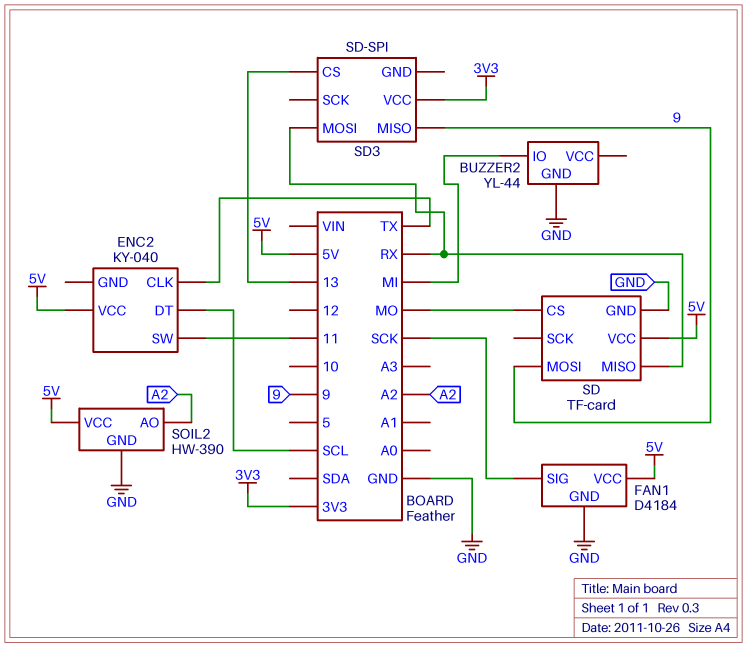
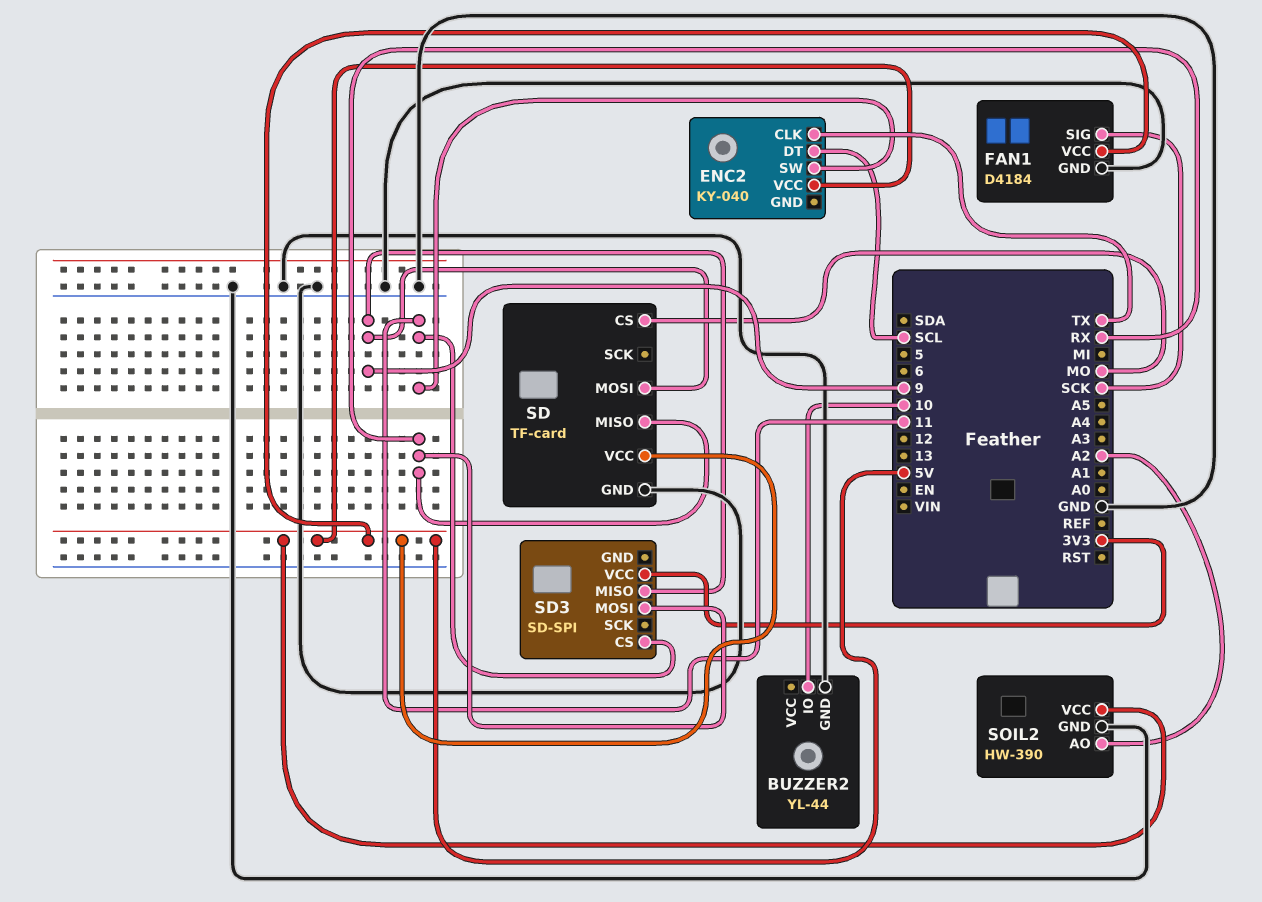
BUZZER2 pin IO: MI -> 10
SD3 pin CS: 13 -> 11

